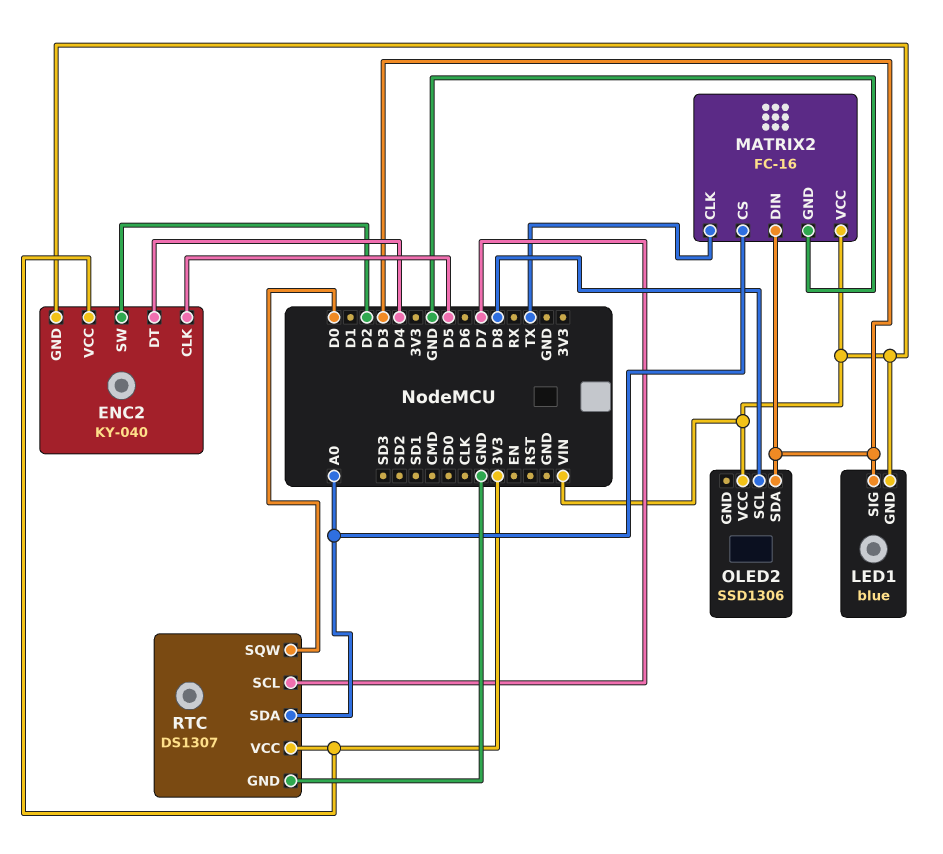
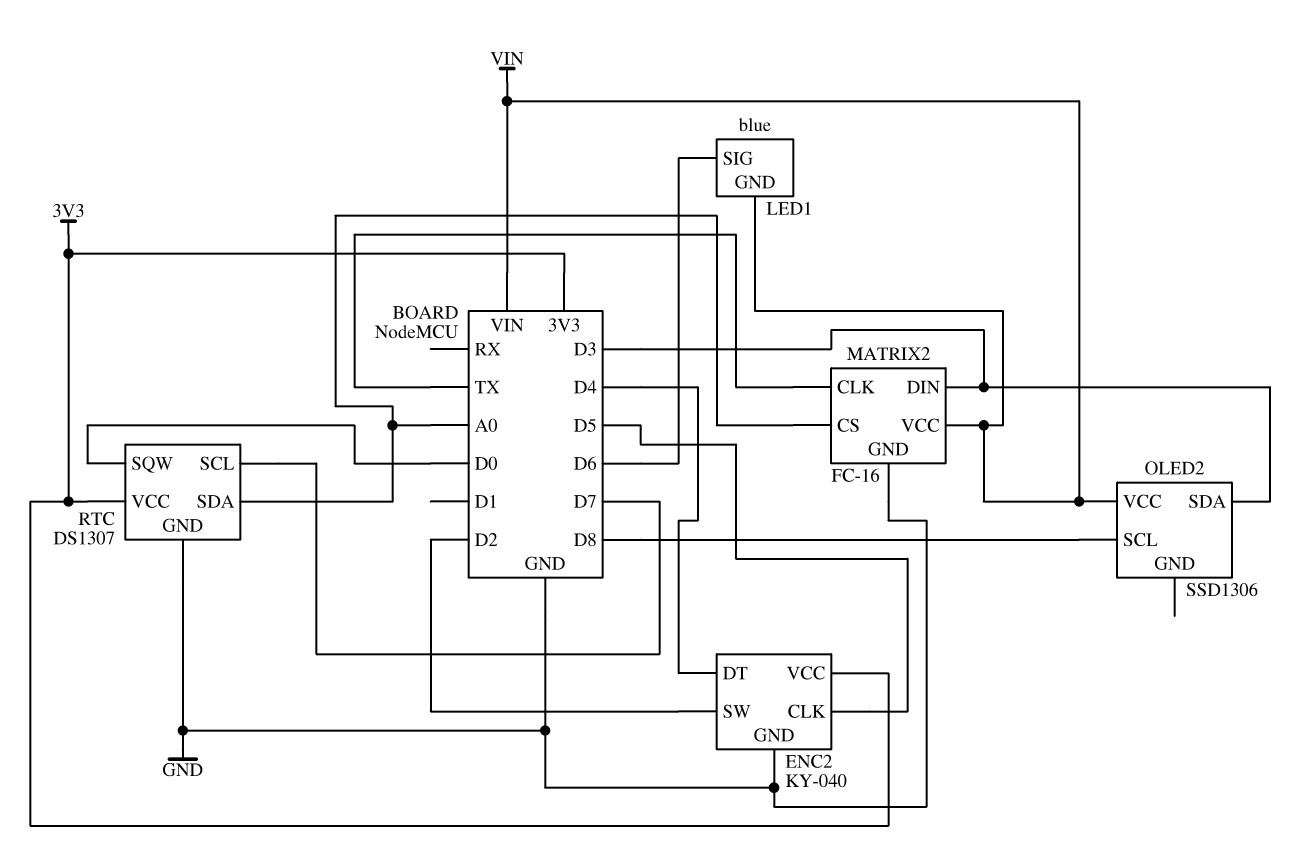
ENC2 pin GND: VIN -> GND
LED1 pin SIG: D3 -> D6

